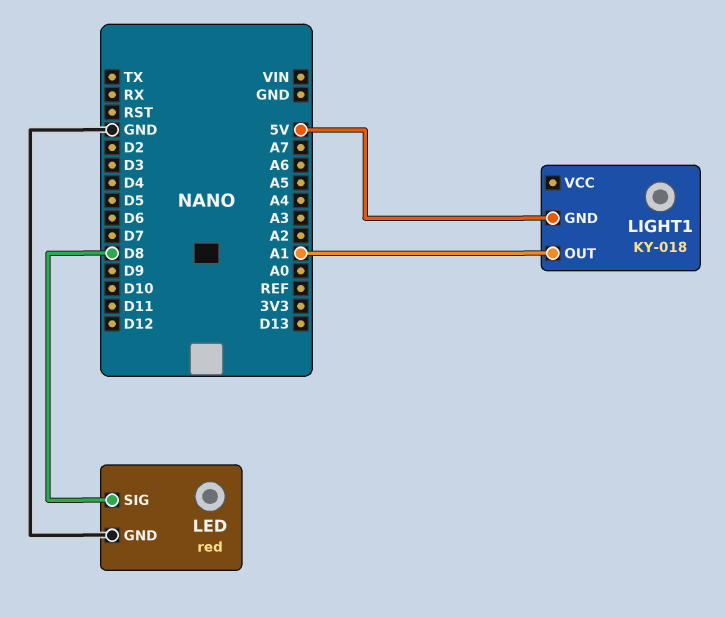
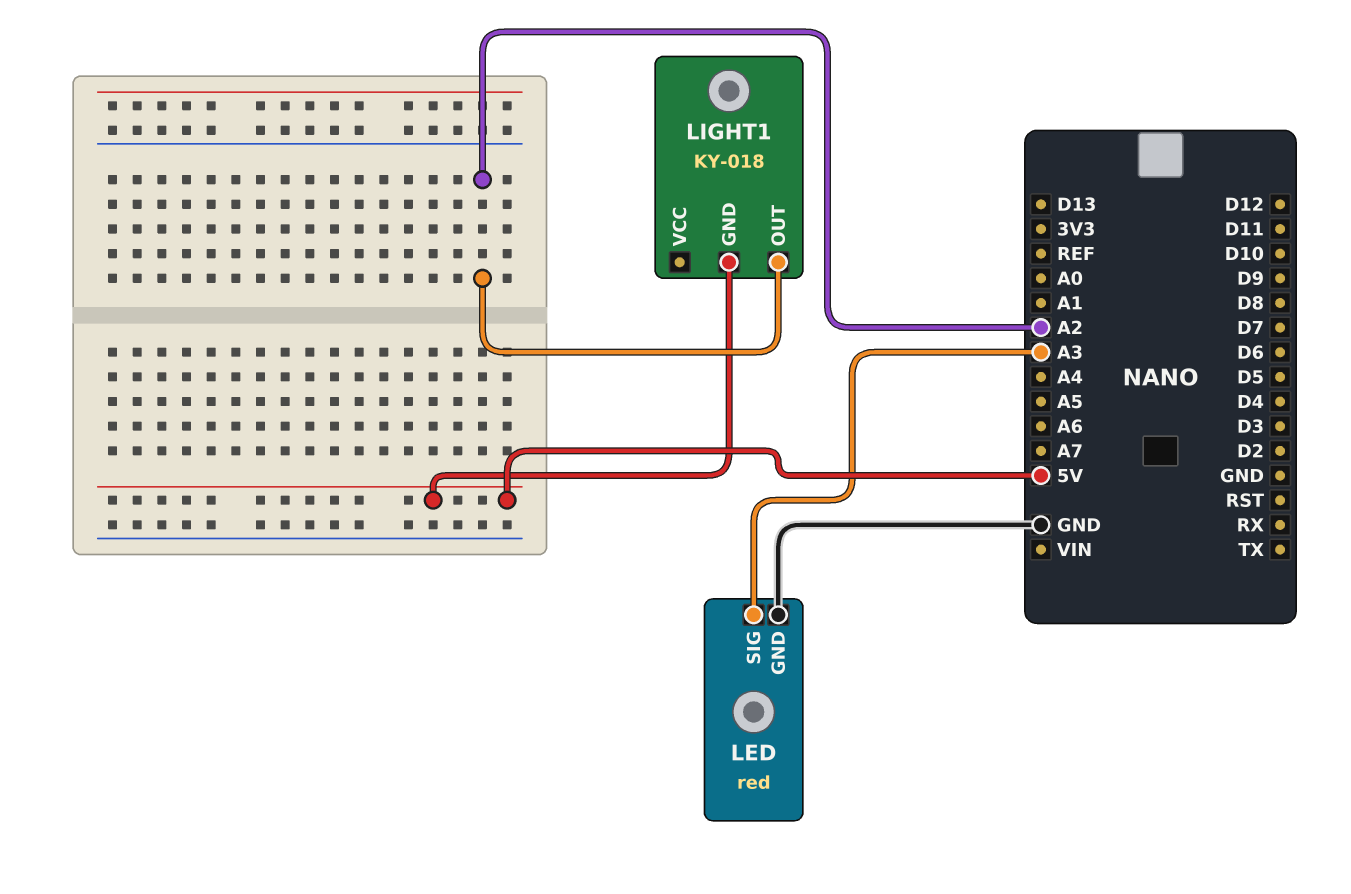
LED pin SIG: D8 -> A3
LIGHT1 pin OUT: A1 -> A2

